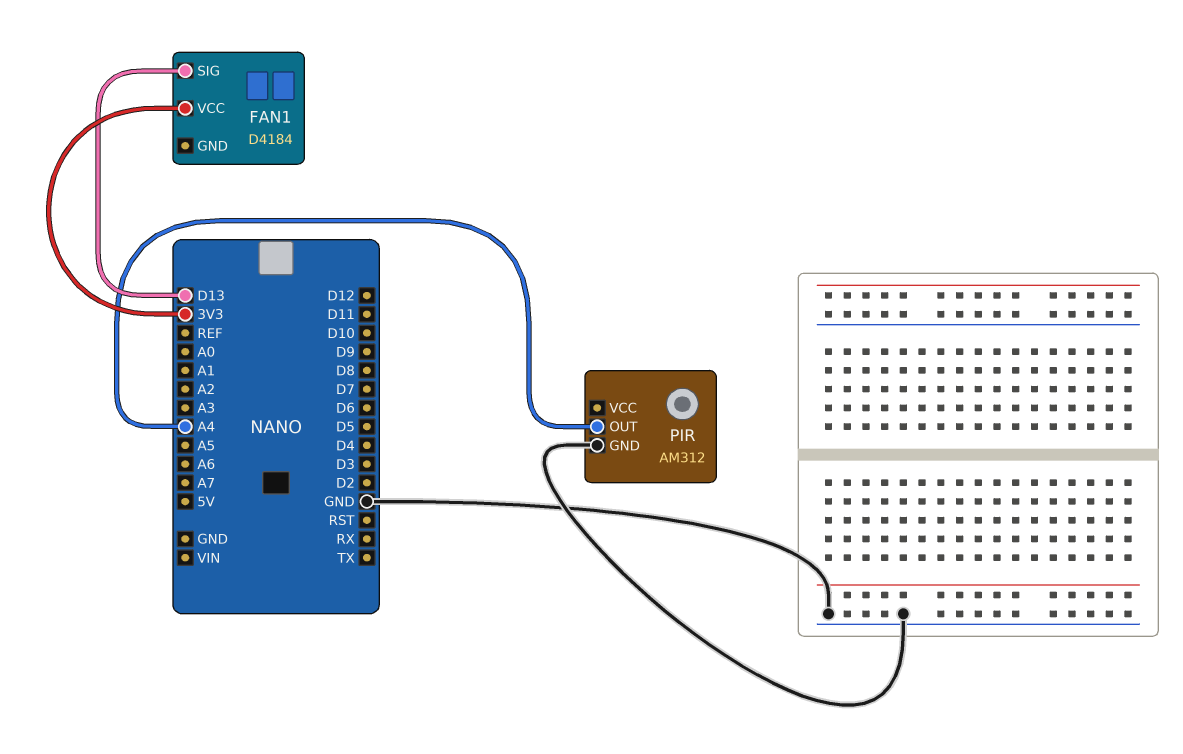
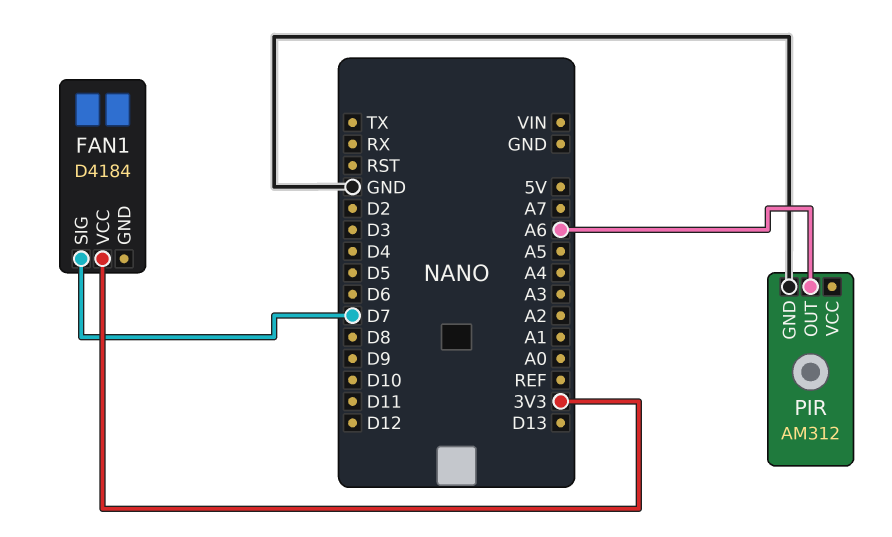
FAN1 pin SIG: D13 -> D7
PIR pin OUT: A4 -> A6

